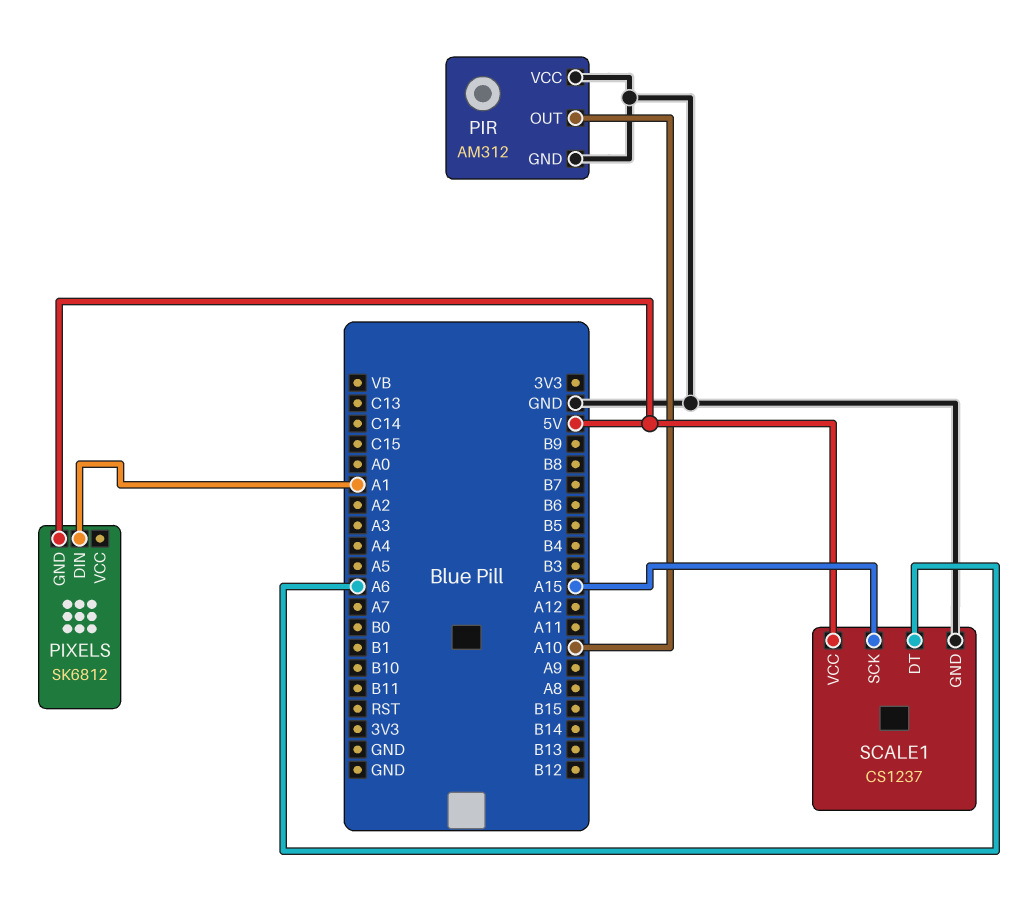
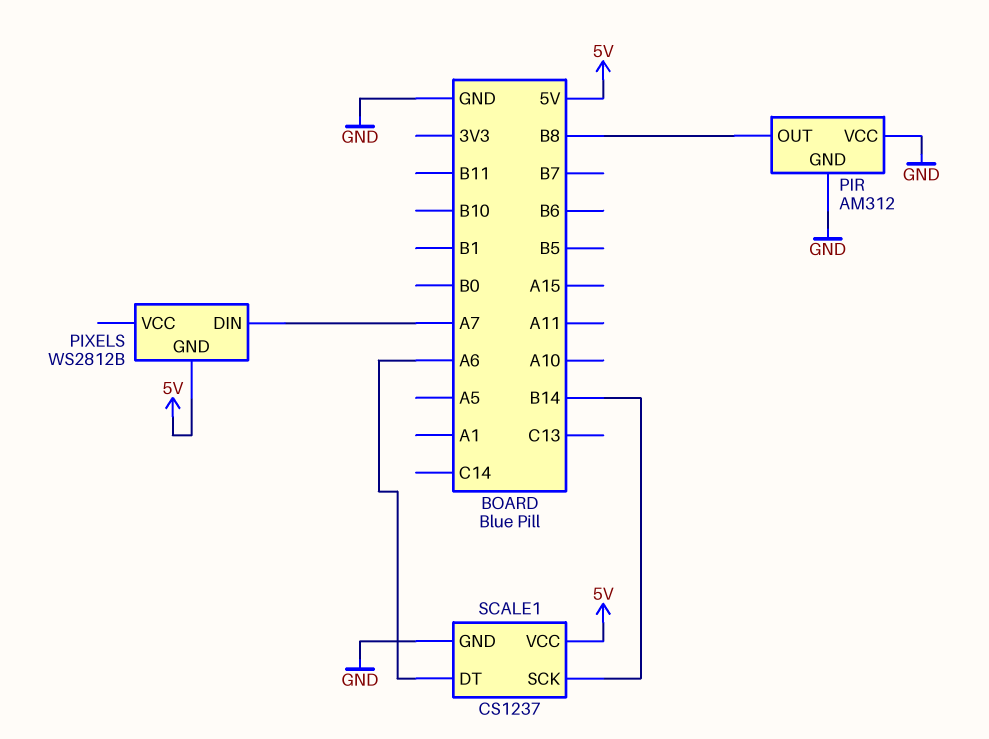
PIR pin OUT: A10 -> B8
PIXELS: SK6812 -> WS2812B
PIXELS pin DIN: A1 -> A7
SCALE1 pin SCK: A15 -> B14

